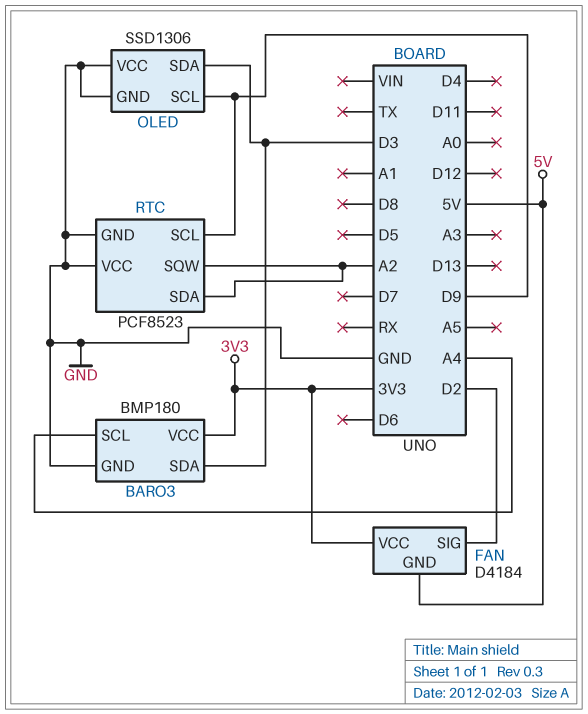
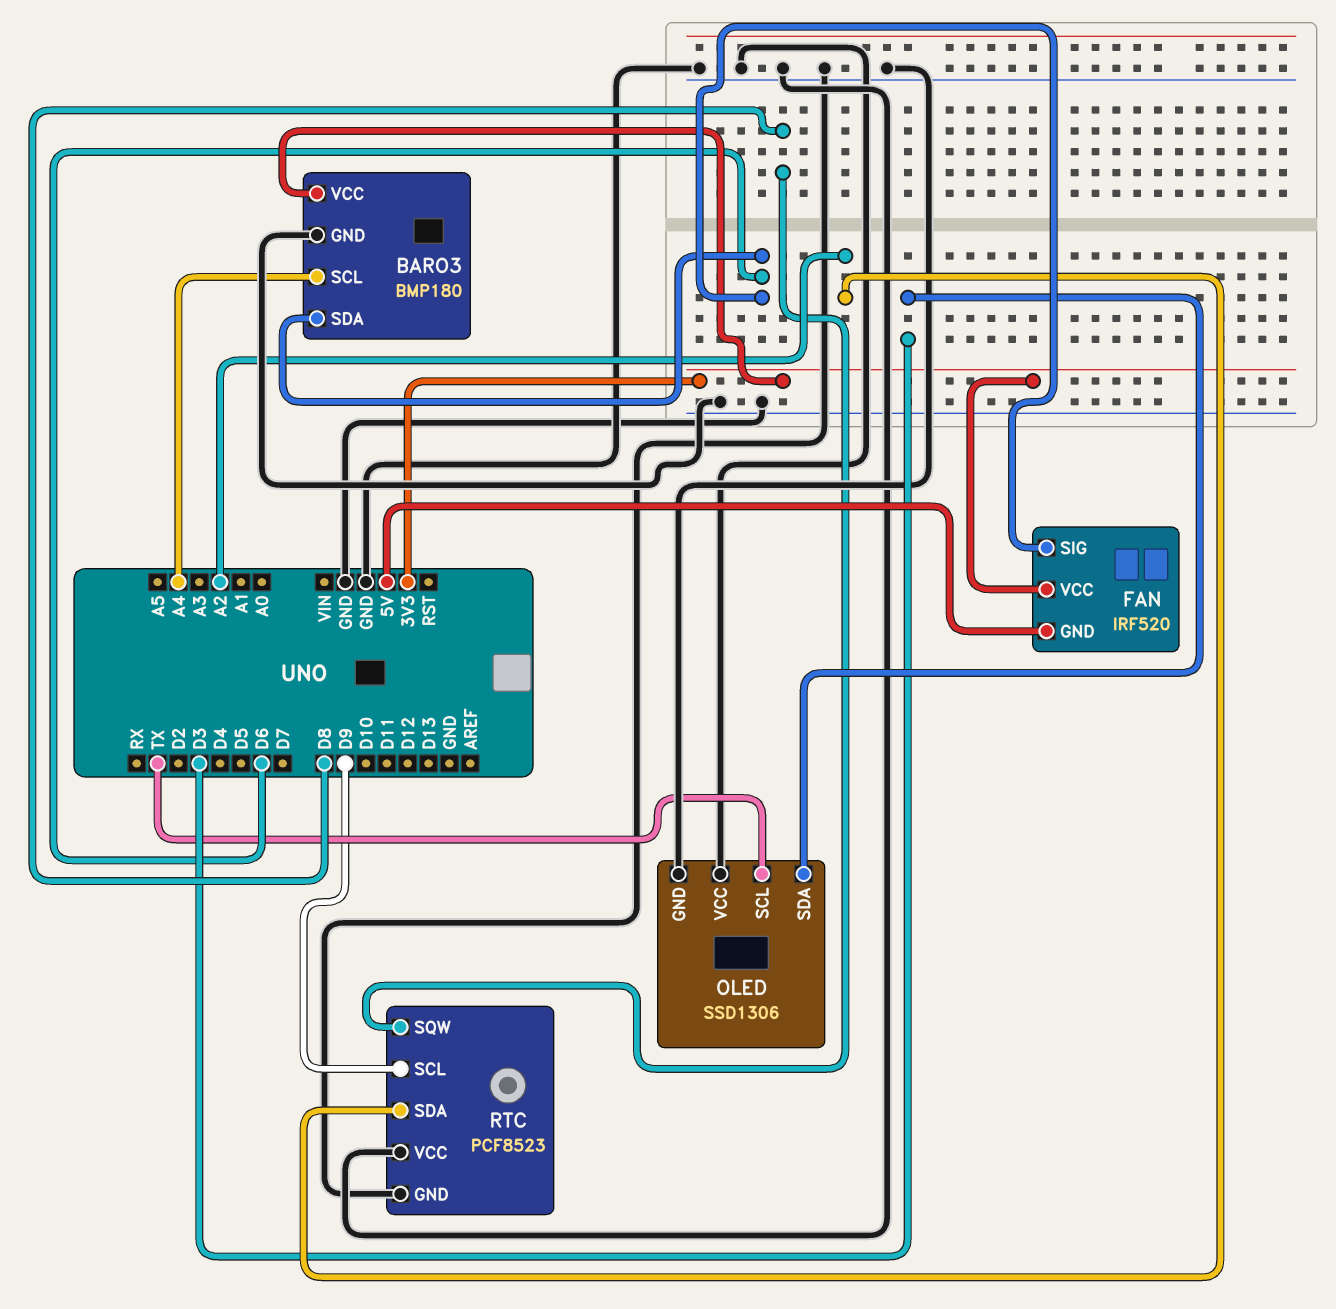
BARO3 pin SDA: D3 -> D6
FAN: D4184 -> IRF520
FAN pin SIG: D2 -> D6
OLED pin SCL: D9 -> TX
RTC pin SQW: A2 -> D8

